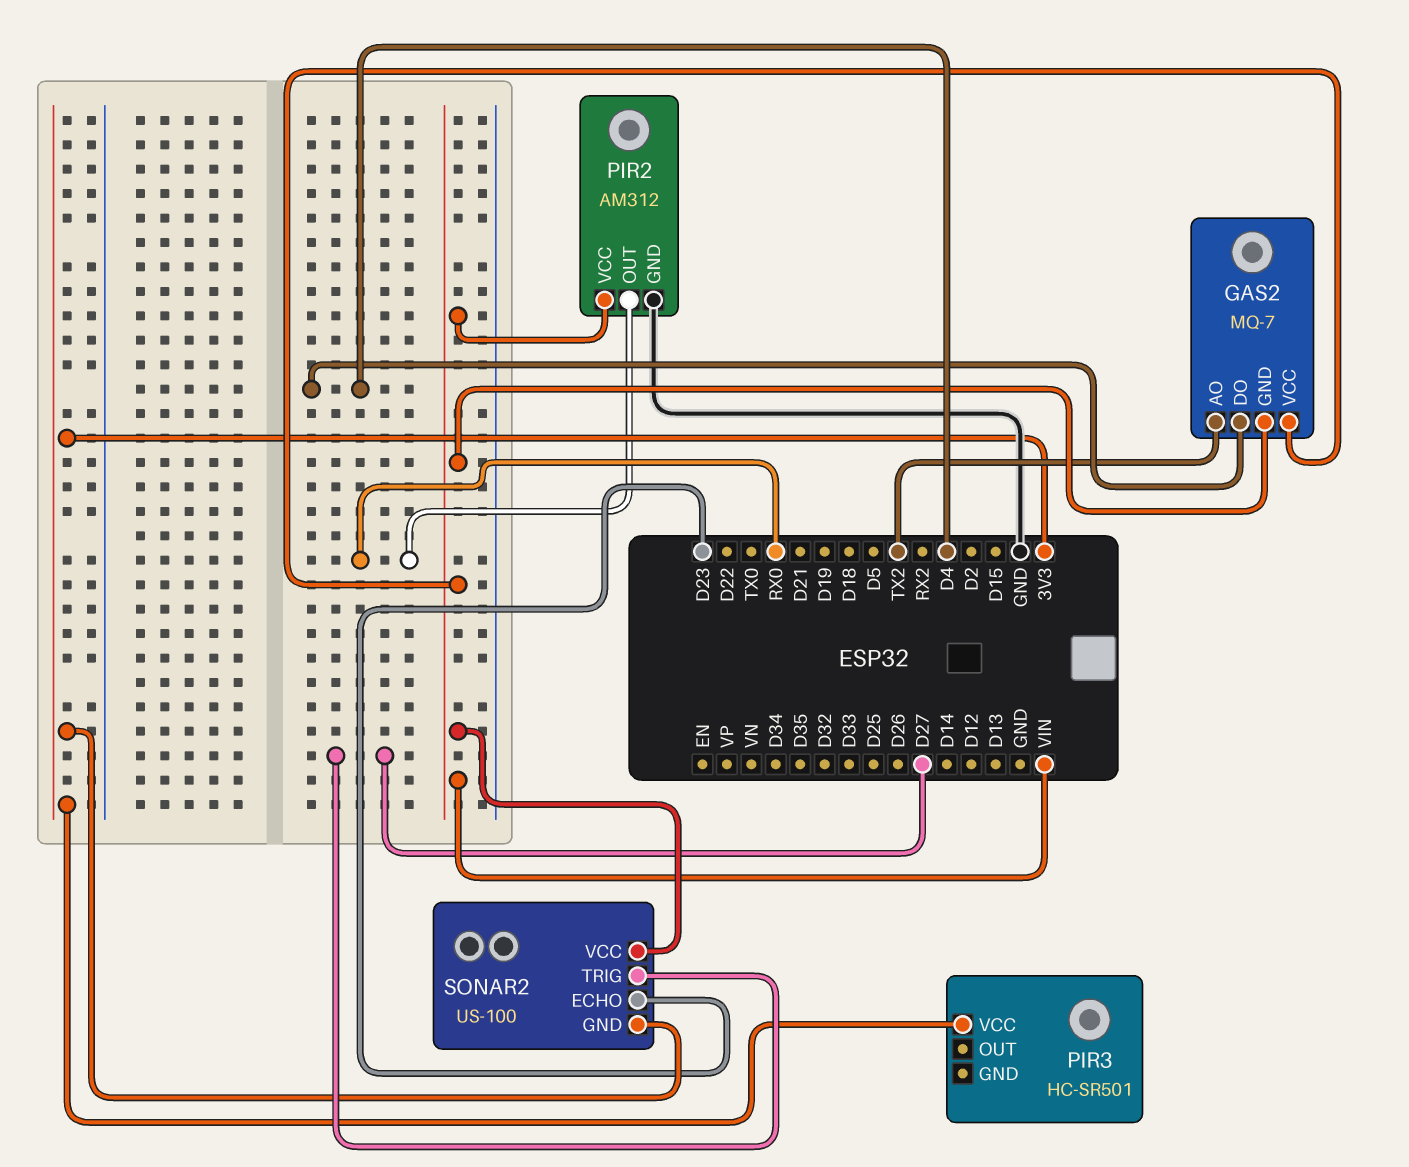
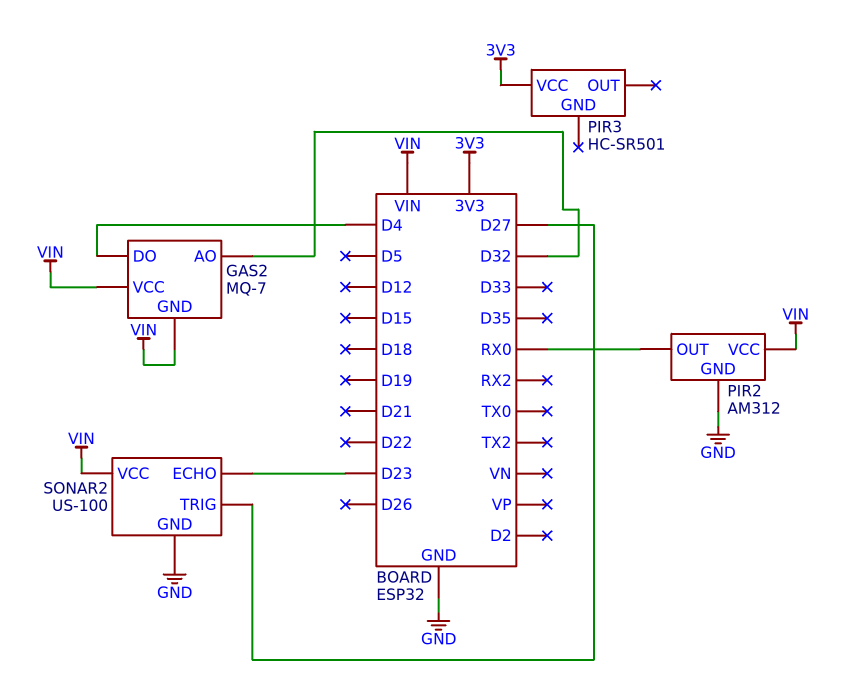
GAS2 pin AO: TX2 -> D32
SONAR2 pin GND: 3V3 -> GND

